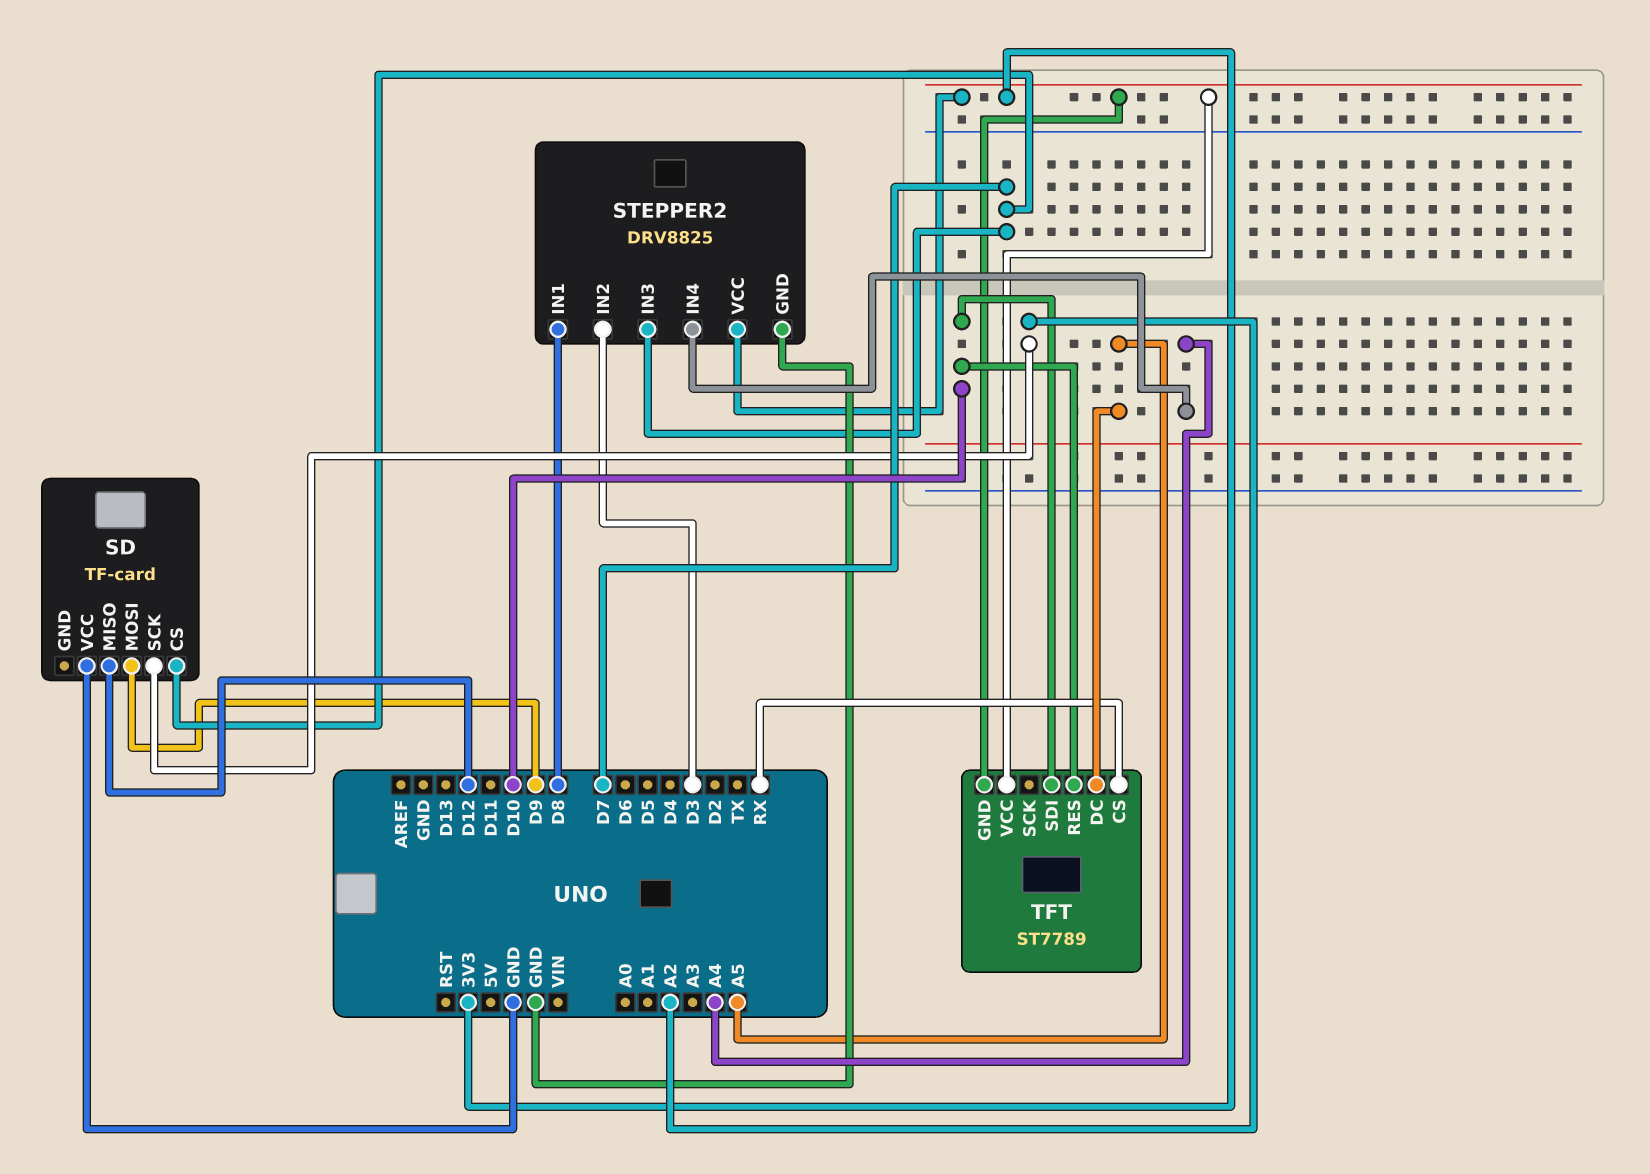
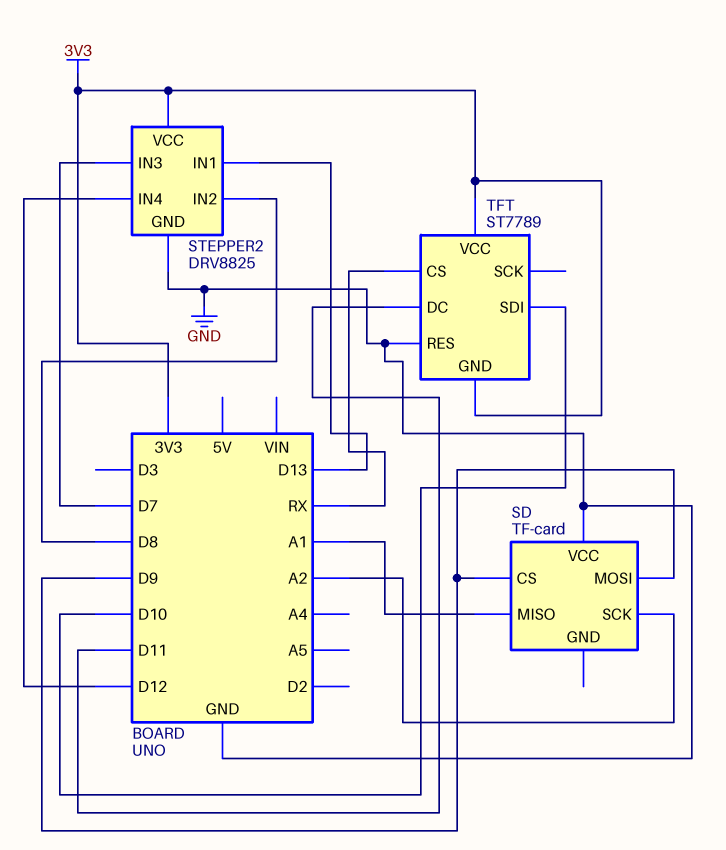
SD pin CS: D7 -> D9
SD pin MISO: D12 -> A1
STEPPER2 pin IN1: D8 -> D13
STEPPER2 pin IN2: D3 -> D8
STEPPER2 pin IN4: A4 -> D12
TFT pin DC: A5 -> D11
TFT pin RES: D10 -> GND

